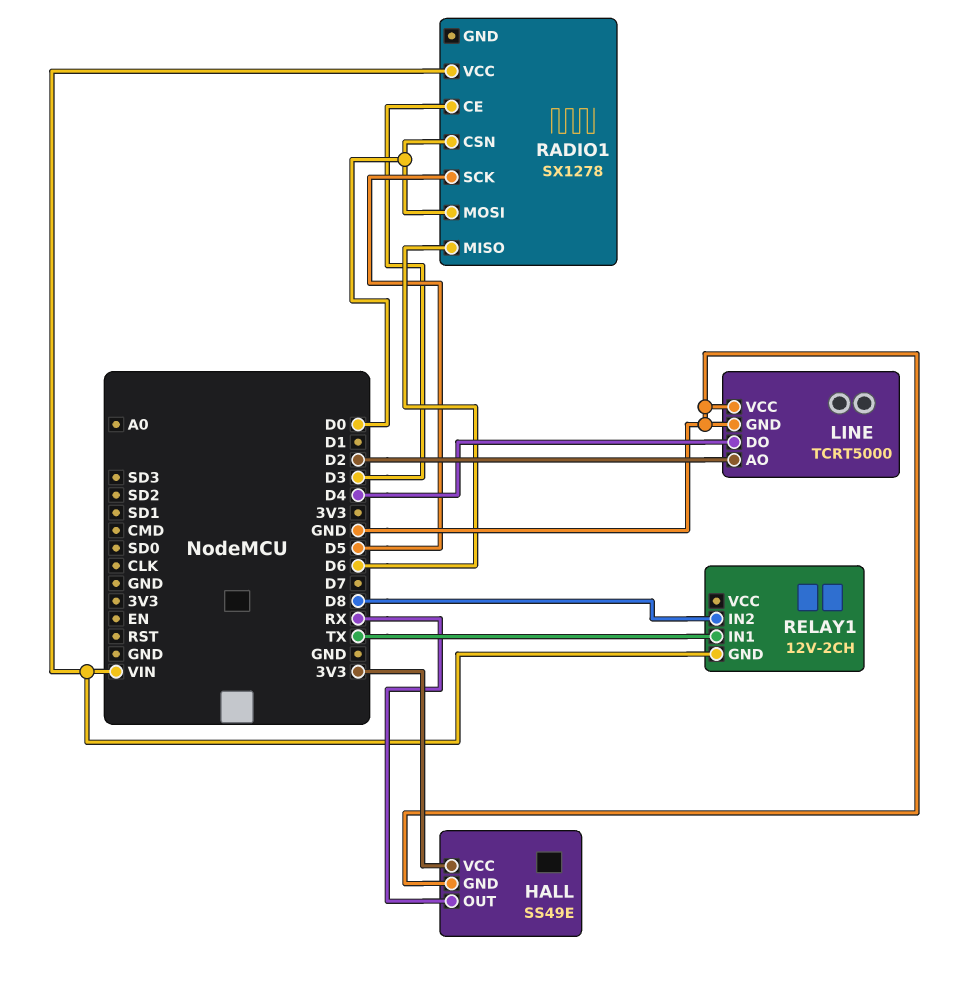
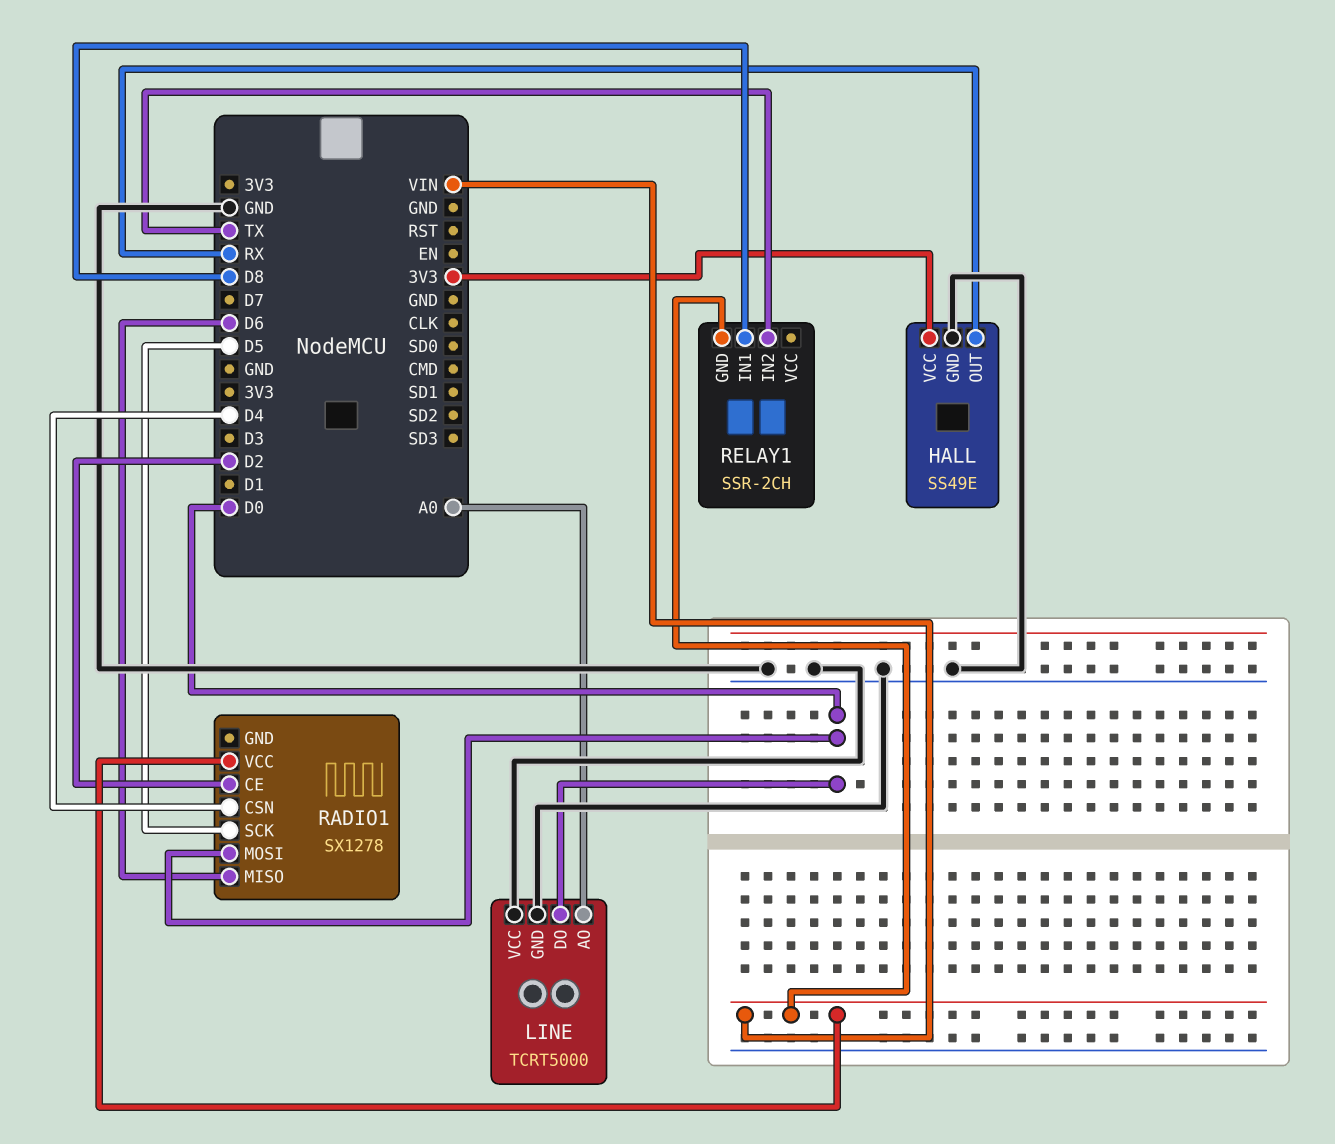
LINE pin AO: D2 -> A0
LINE pin DO: D4 -> D0
RADIO1 pin CE: D3 -> D2
RADIO1 pin CSN: D0 -> D4
RELAY1: 12V-2CH -> SSR-2CH
RELAY1 pin IN1: TX -> D8
RELAY1 pin IN2: D8 -> TX

